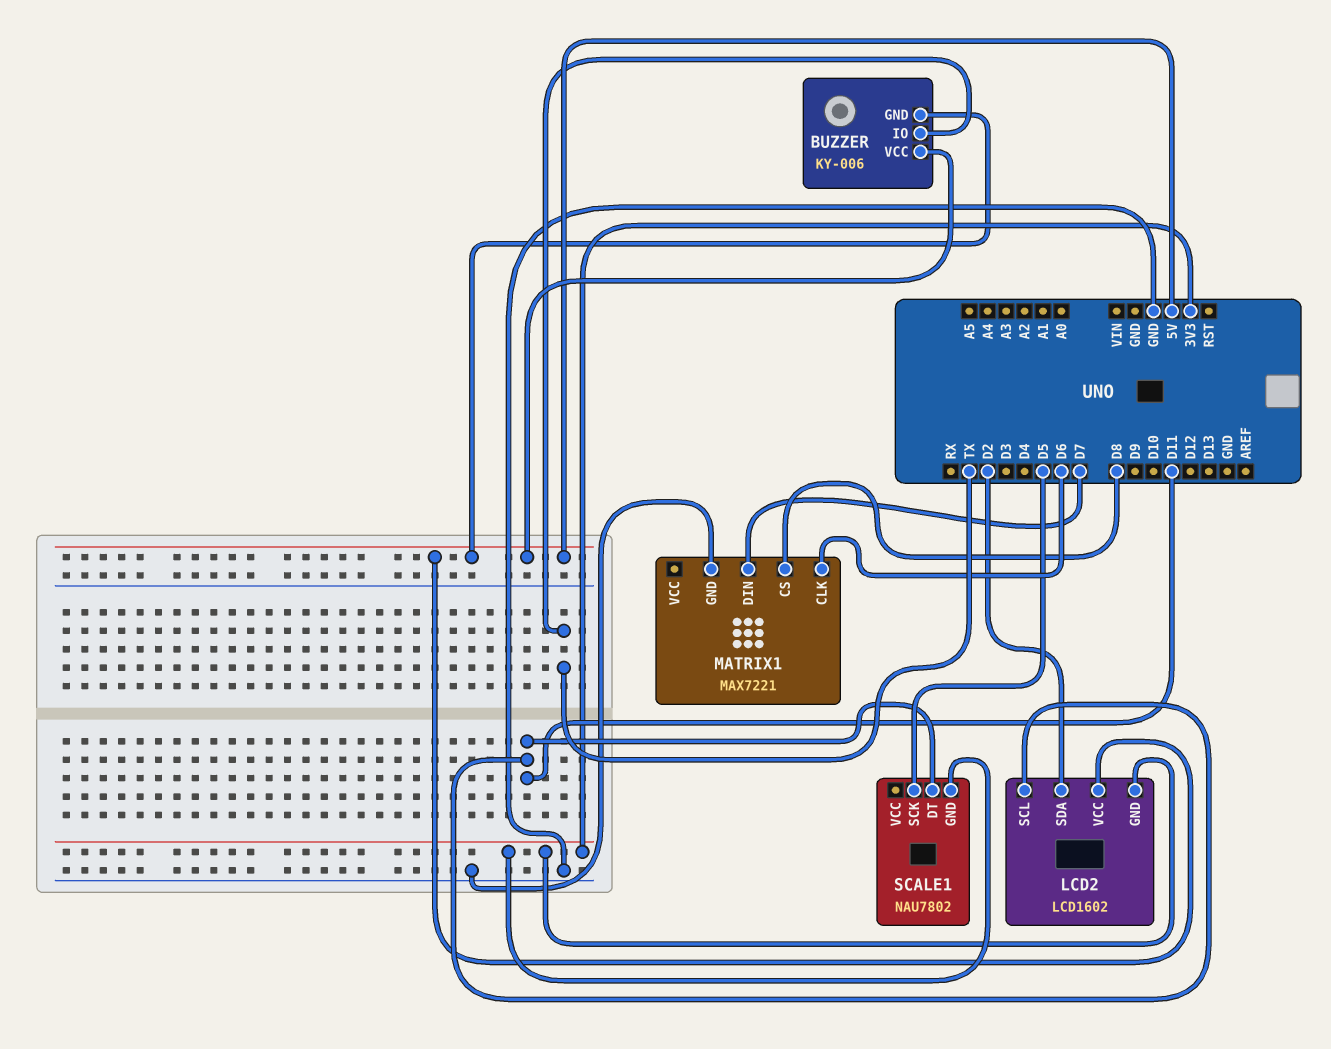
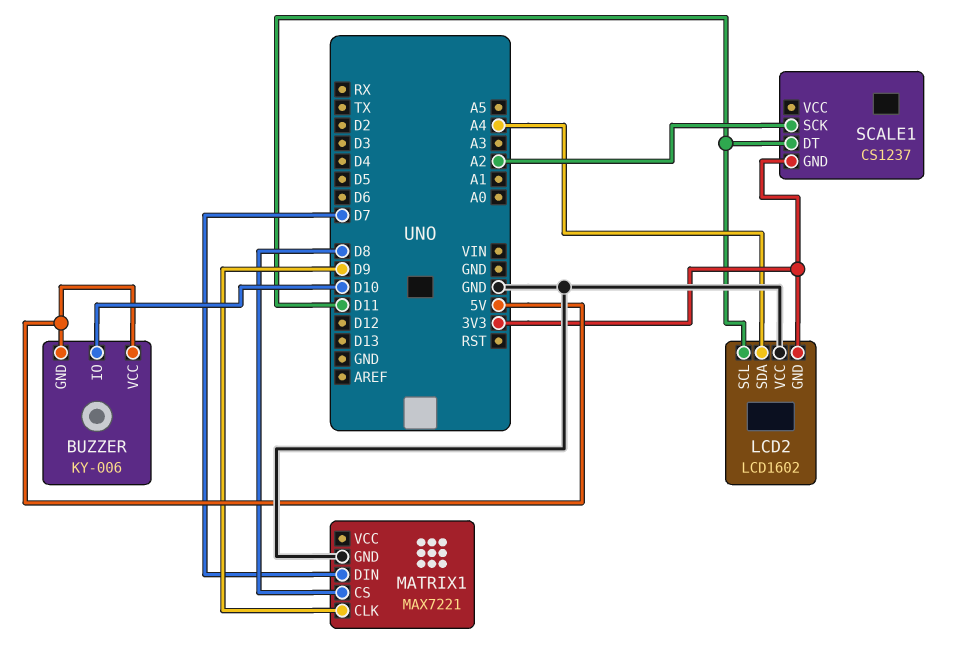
BUZZER pin IO: TX -> D10
LCD2 pin SDA: D2 -> A4
LCD2 pin VCC: 5V -> GND
MATRIX1 pin CLK: D6 -> D9
SCALE1: NAU7802 -> CS1237
SCALE1 pin SCK: D5 -> A2

